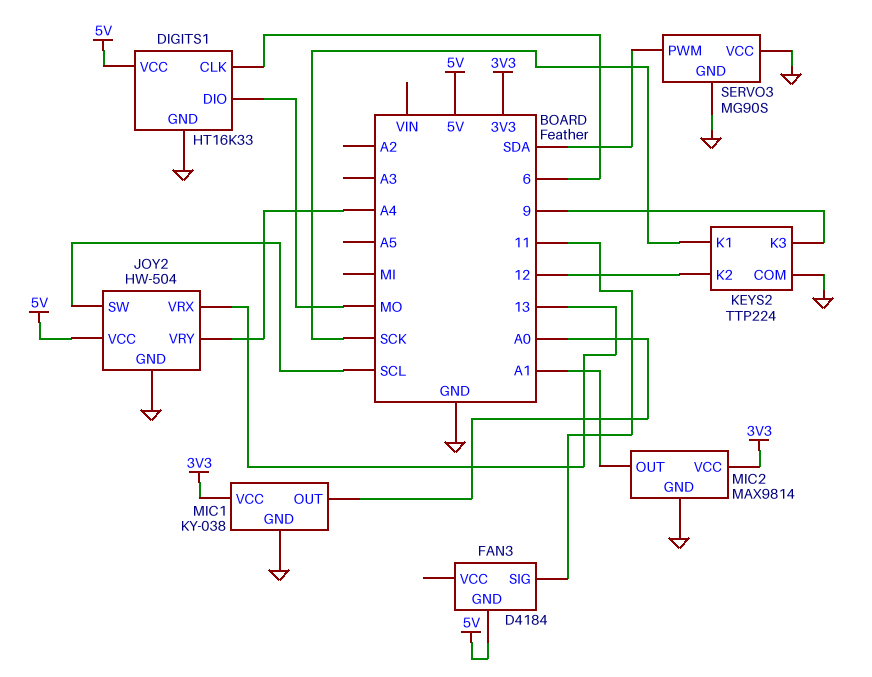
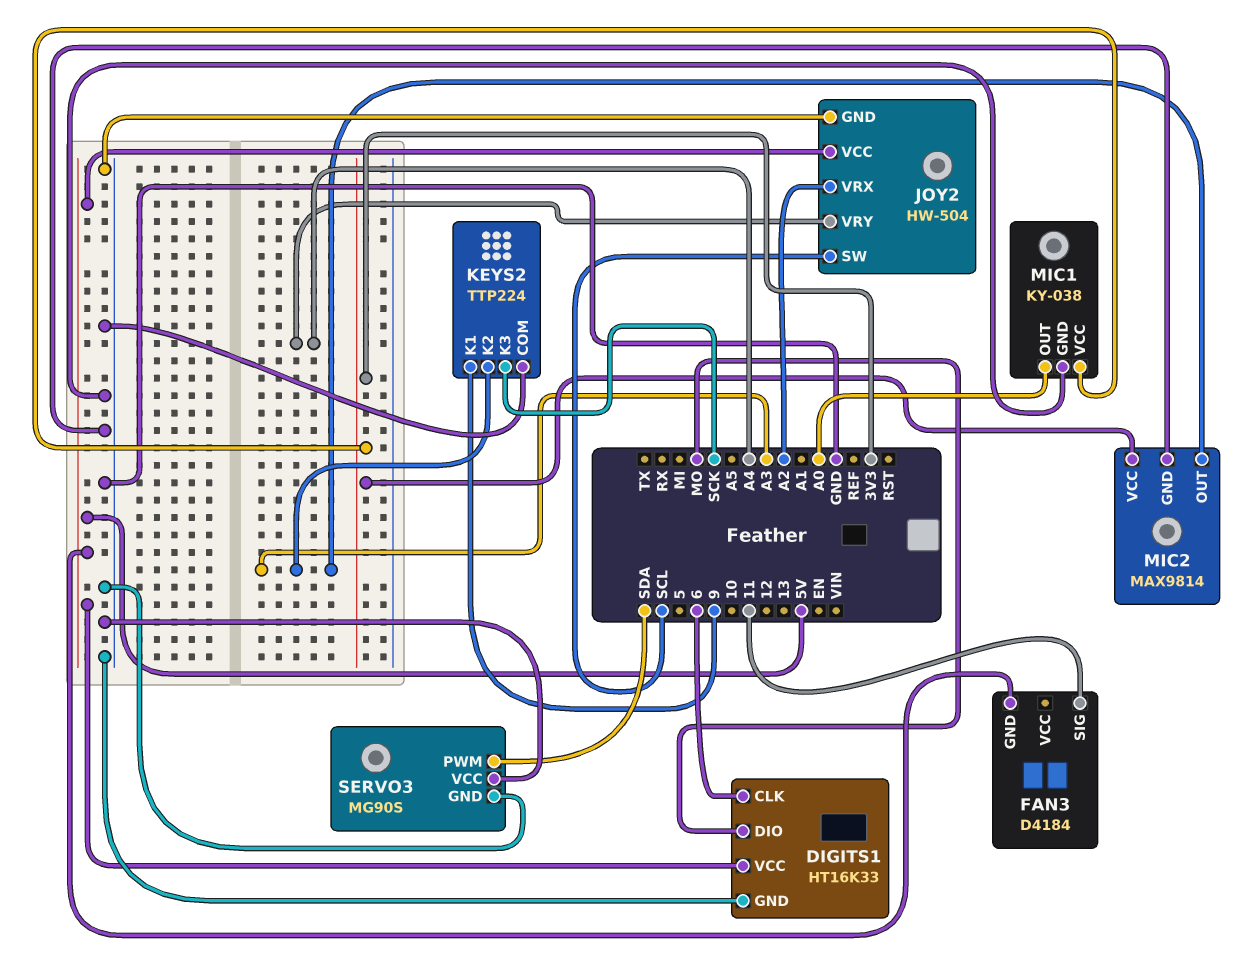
JOY2 pin VRX: 13 -> A2
KEYS2 pin K1: SCK -> 9
KEYS2 pin K2: 12 -> A3
KEYS2 pin K3: 9 -> SCK
MIC2 pin OUT: A1 -> A3

